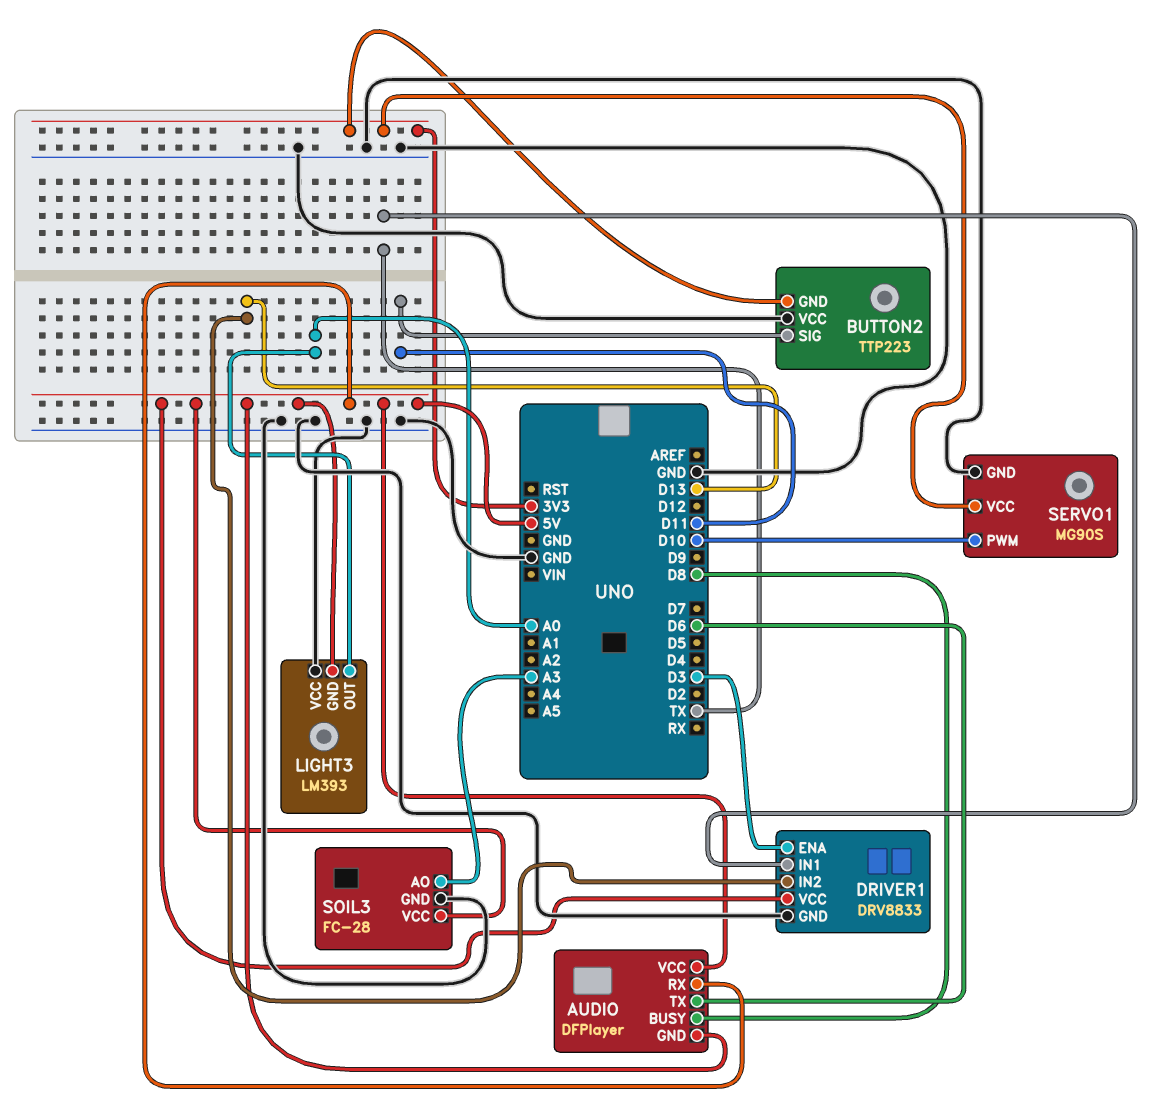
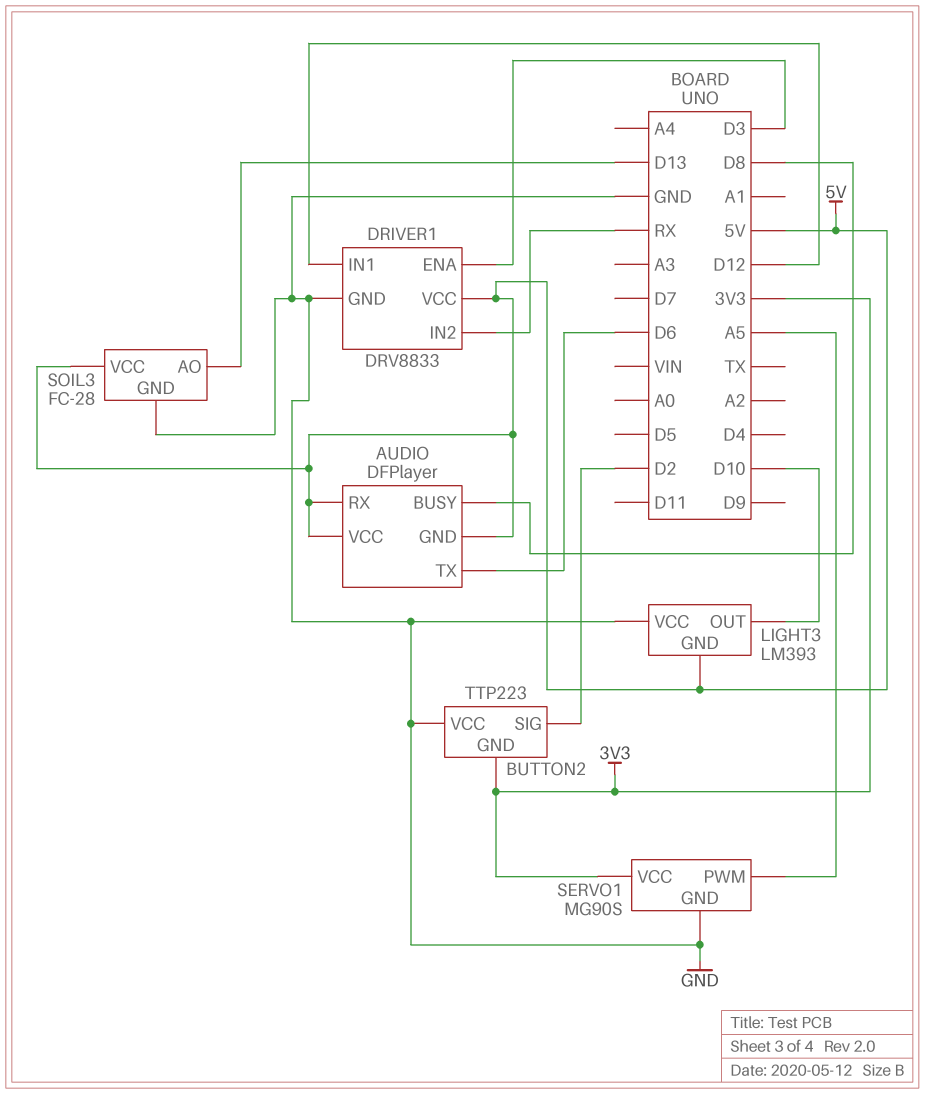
BUTTON2 pin SIG: D11 -> D2
DRIVER1 pin IN1: TX -> D12
DRIVER1 pin IN2: D13 -> RX
LIGHT3 pin OUT: A0 -> D10
SERVO1 pin PWM: D10 -> A5
SOIL3 pin AO: A3 -> D13

